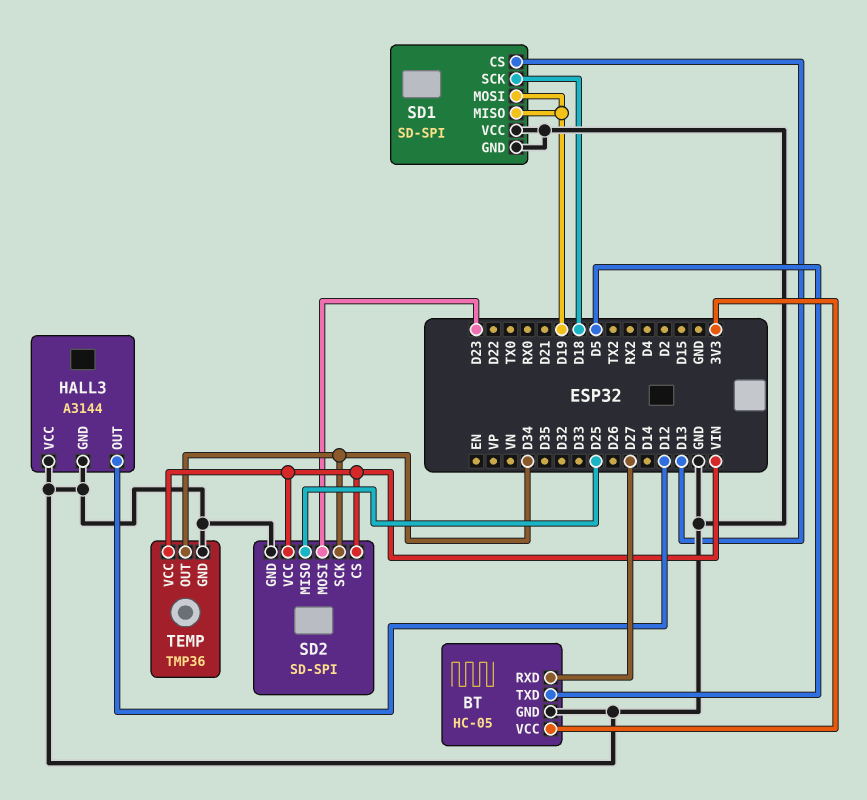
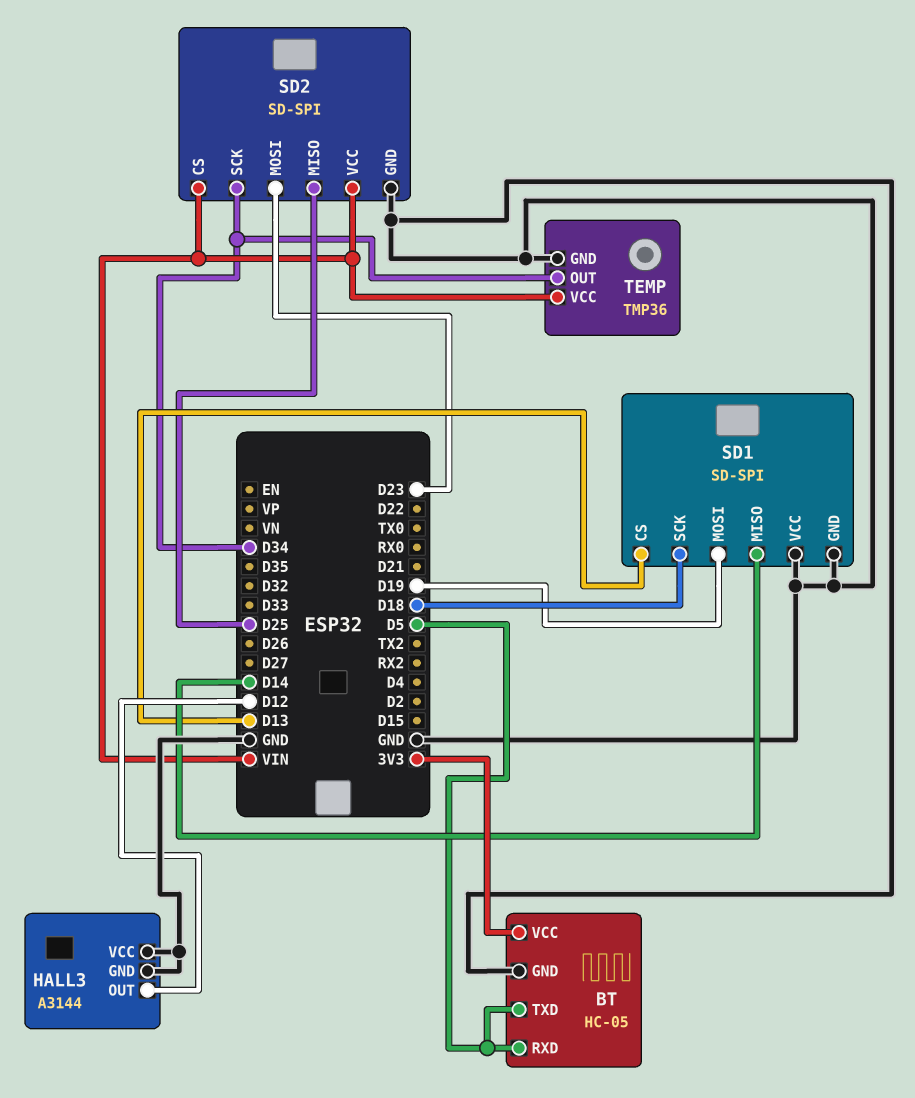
BT pin RXD: D27 -> D5
SD1 pin MISO: D19 -> D14

